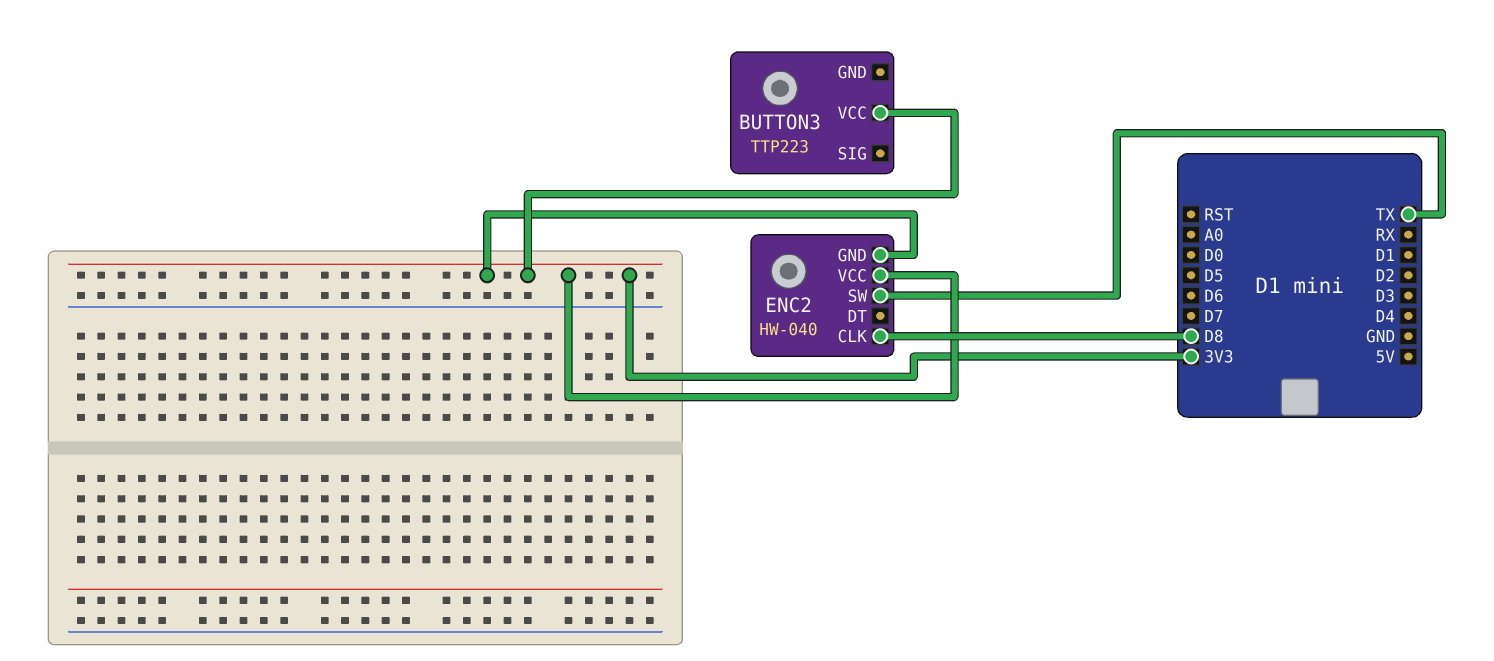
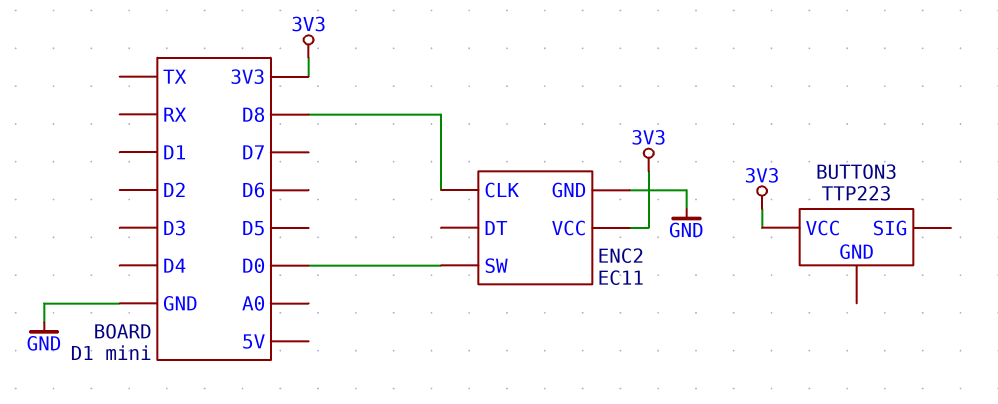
ENC2: HW-040 -> EC11
ENC2 pin GND: 3V3 -> GND
ENC2 pin SW: TX -> D0

